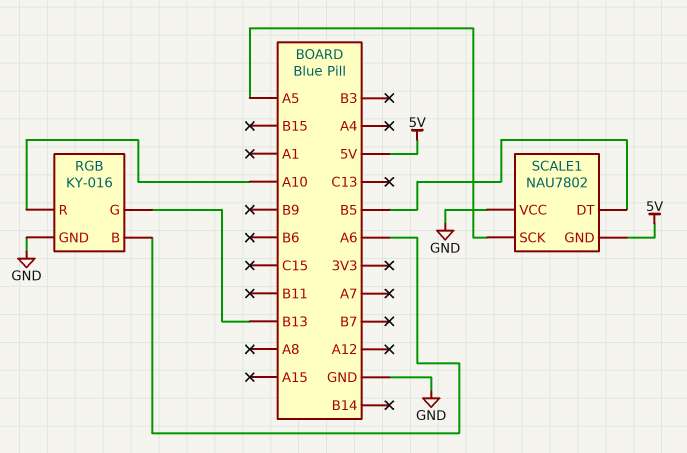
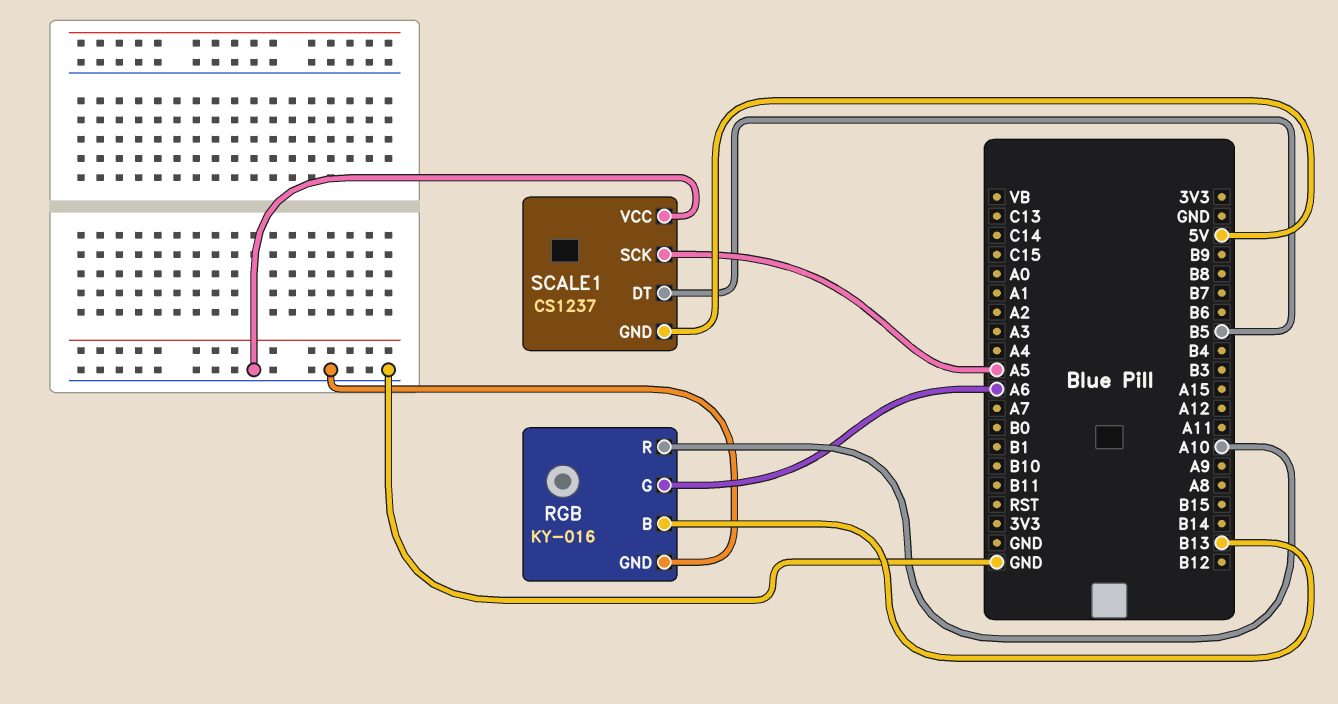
RGB pin B: A6 -> B13
RGB pin G: B13 -> A6
SCALE1: NAU7802 -> CS1237

